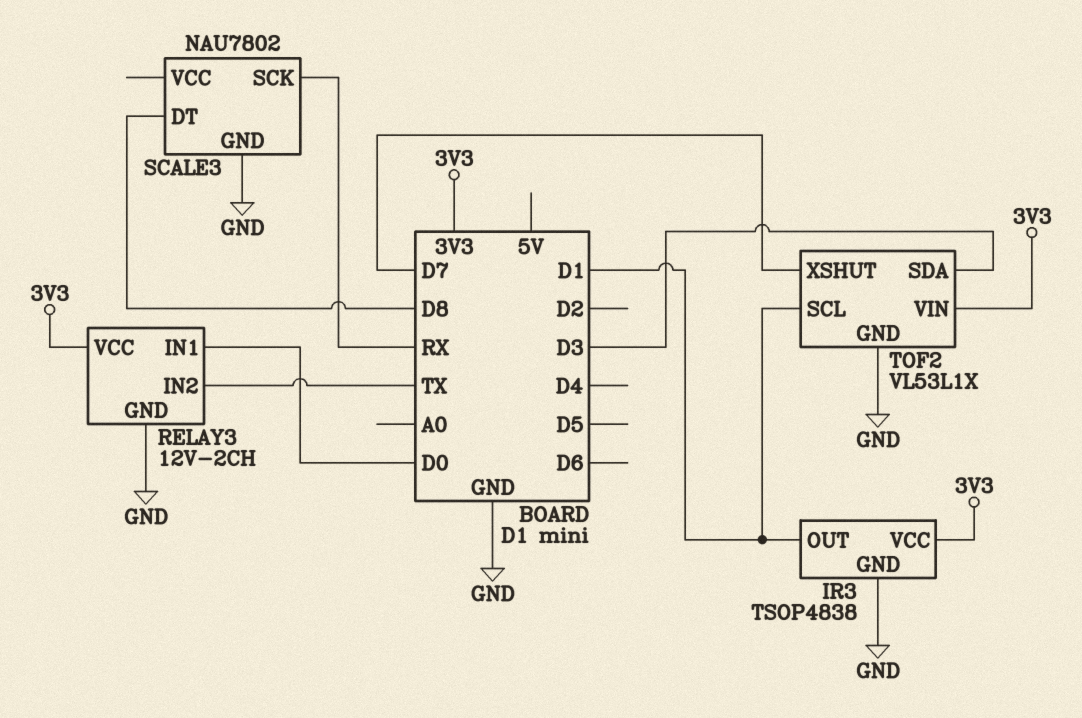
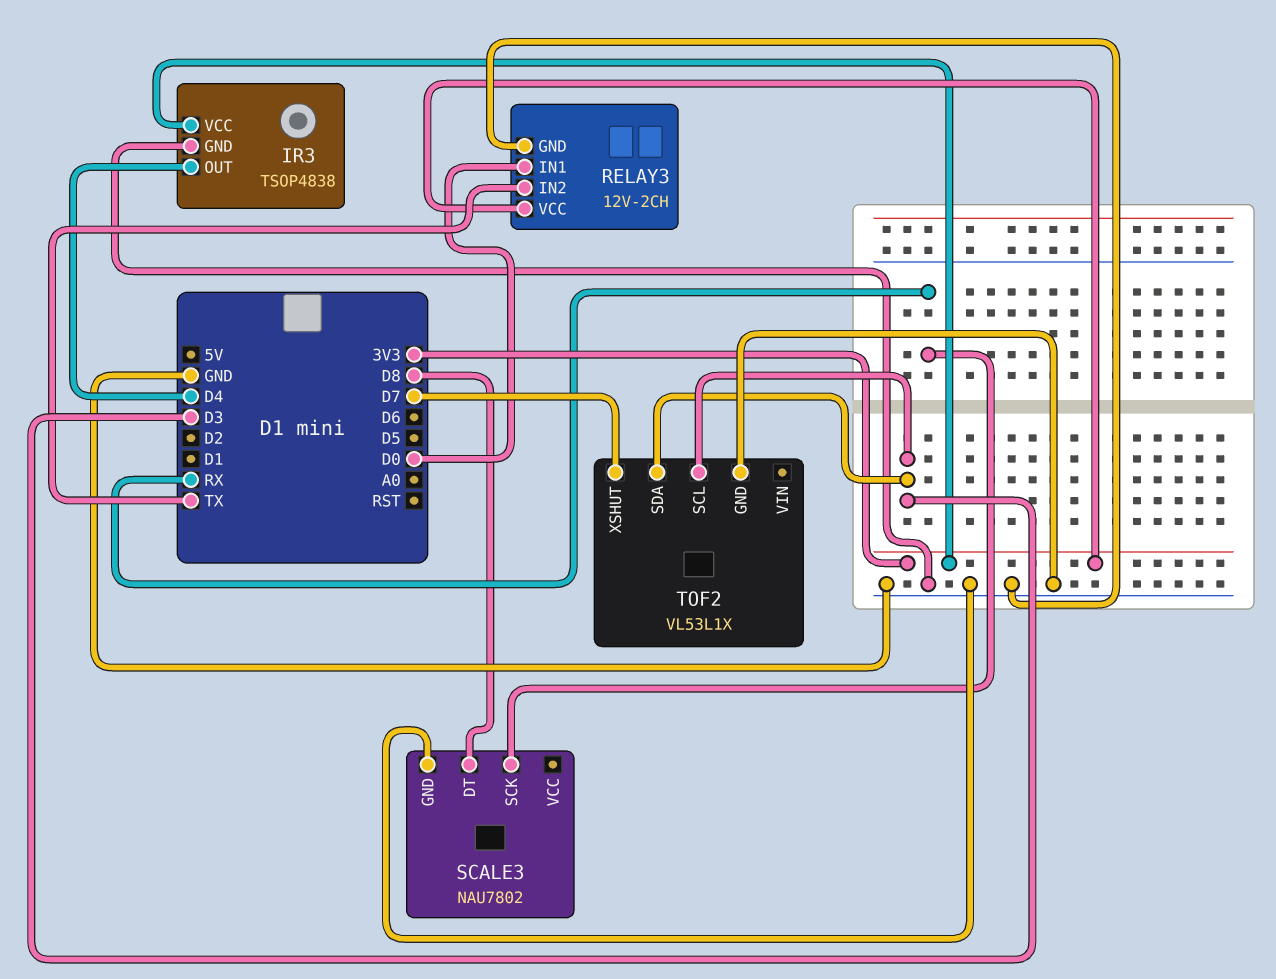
IR3 pin OUT: D1 -> D4
TOF2 pin SCL: D1 -> D3
TOF2 pin VIN: 3V3 -> none

